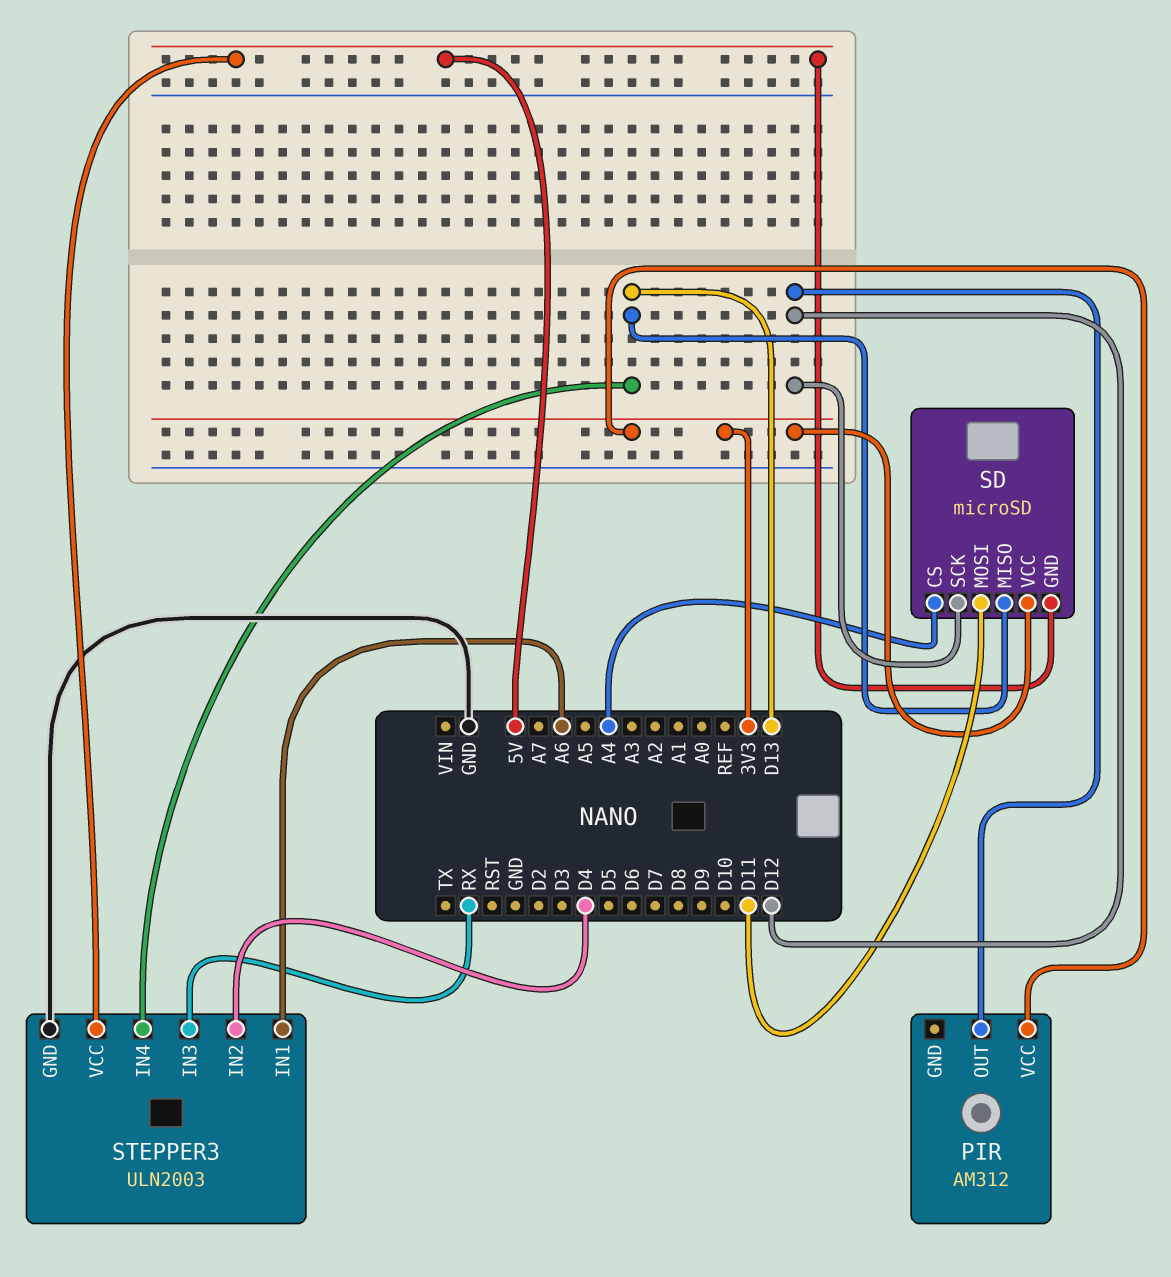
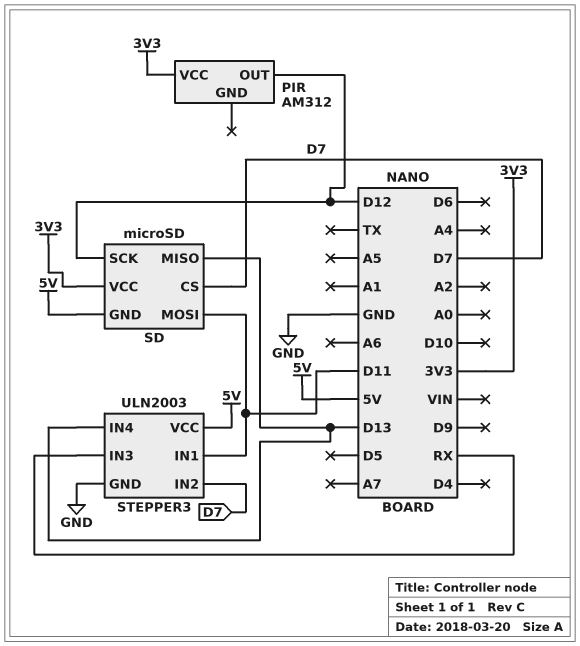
SD pin CS: A4 -> D7
STEPPER3 pin IN1: A6 -> D11
STEPPER3 pin IN2: D4 -> D7

